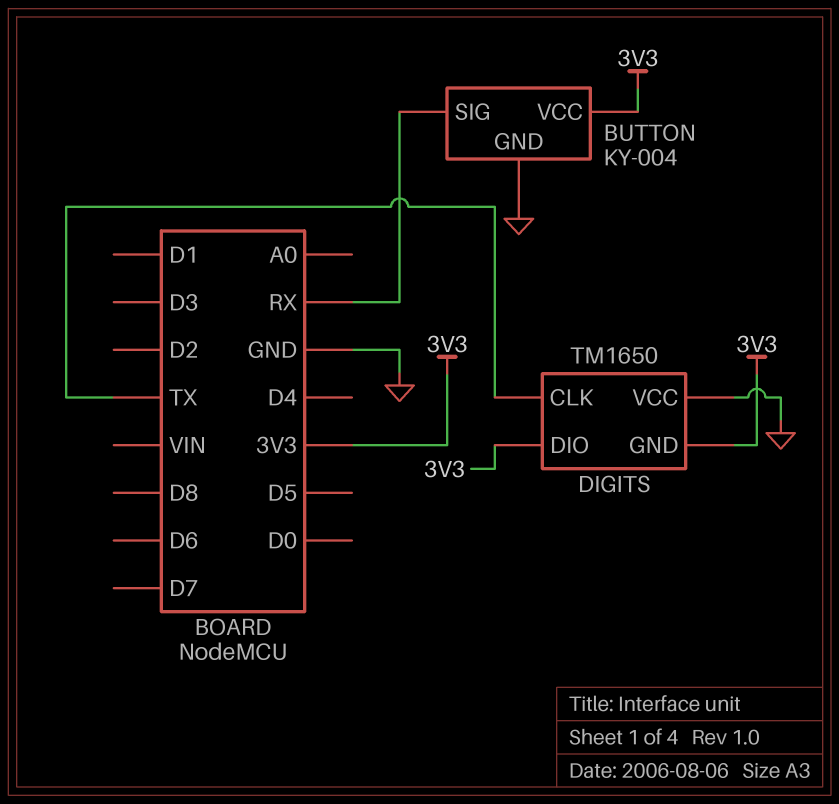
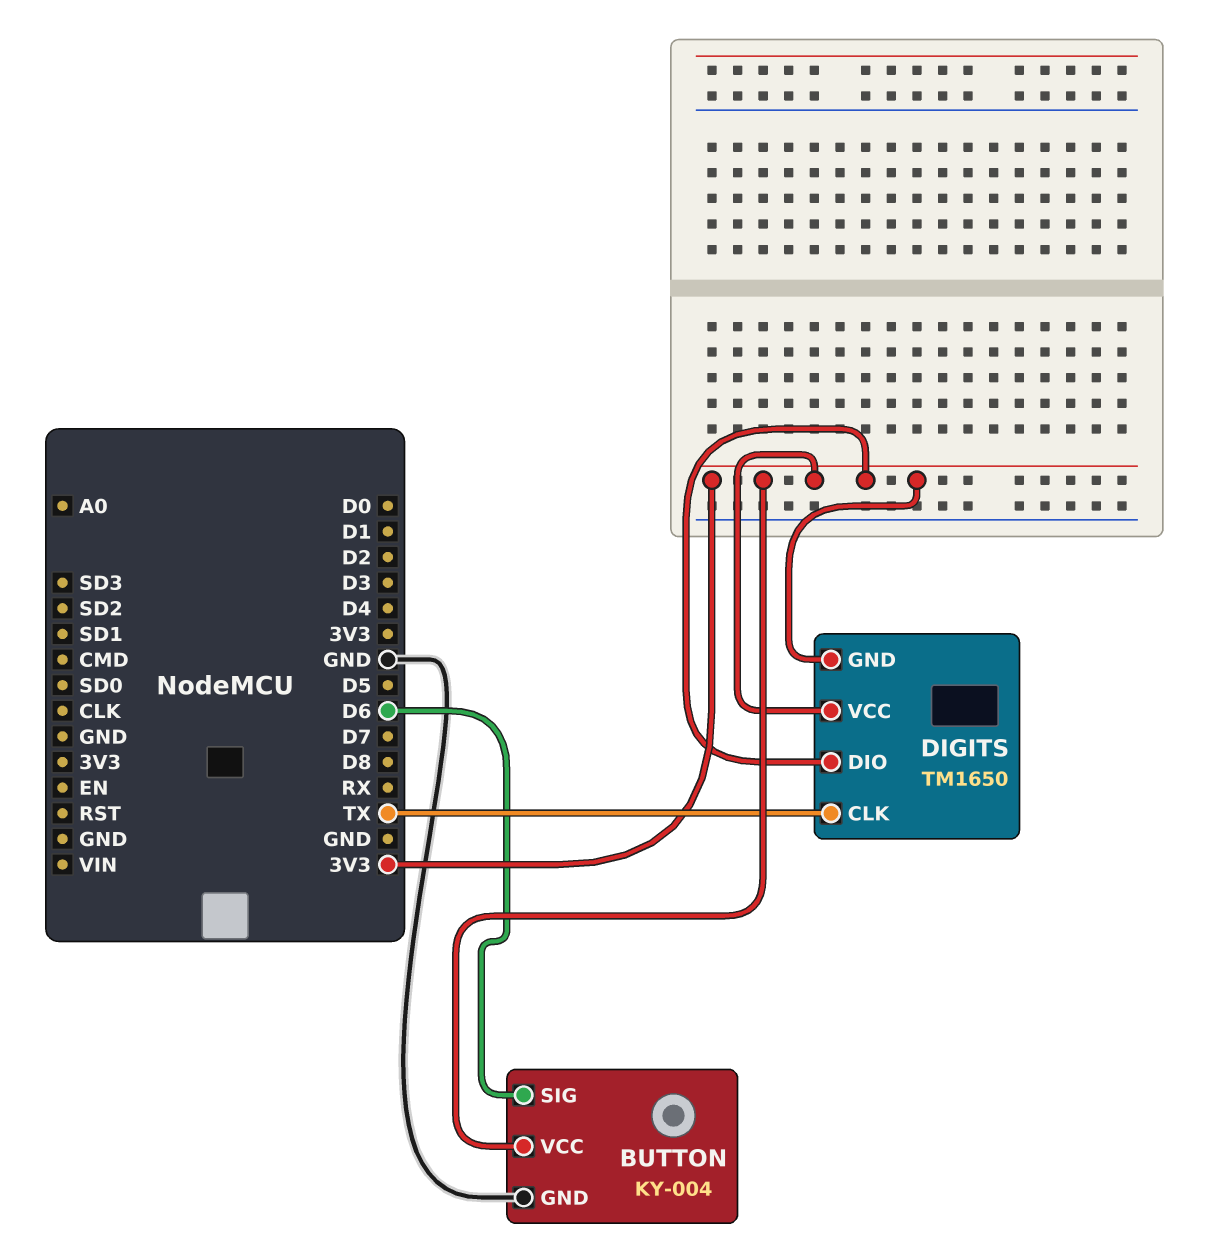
BUTTON pin SIG: RX -> D6
DIGITS pin VCC: GND -> 3V3

